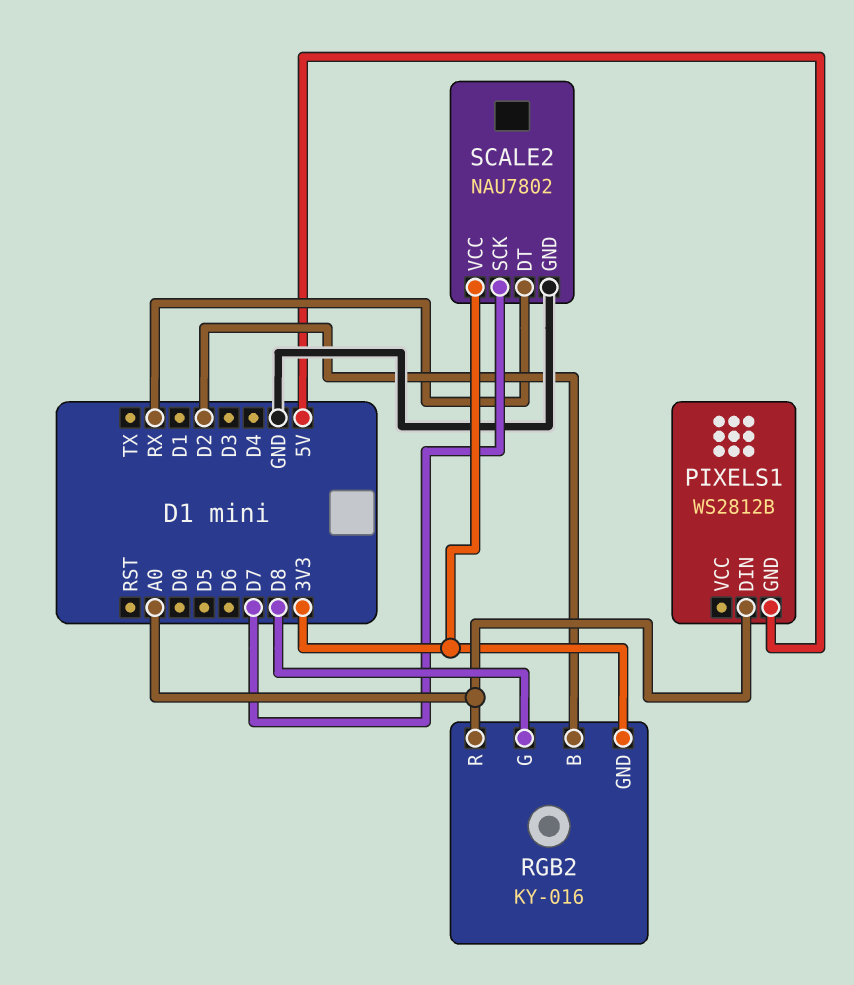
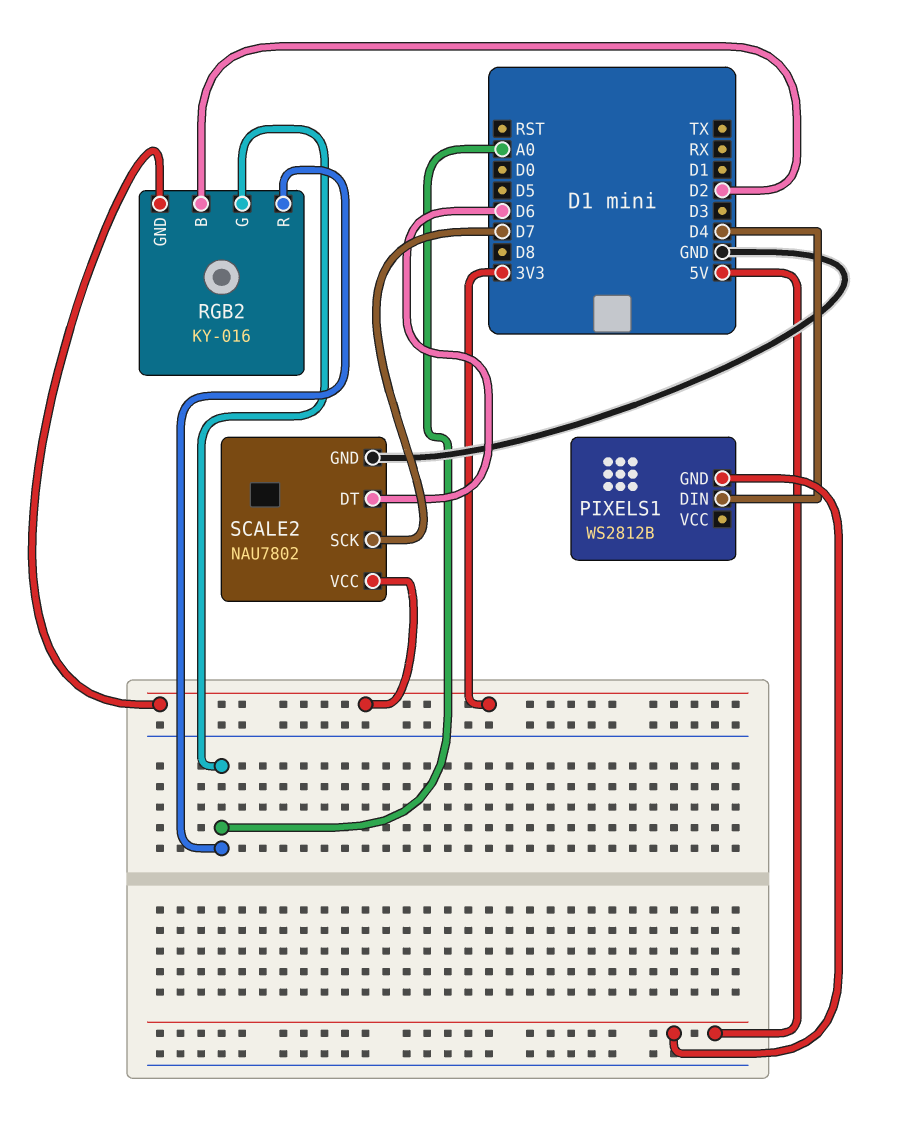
PIXELS1 pin DIN: A0 -> D4
RGB2 pin G: D8 -> A0
SCALE2 pin DT: RX -> D6

